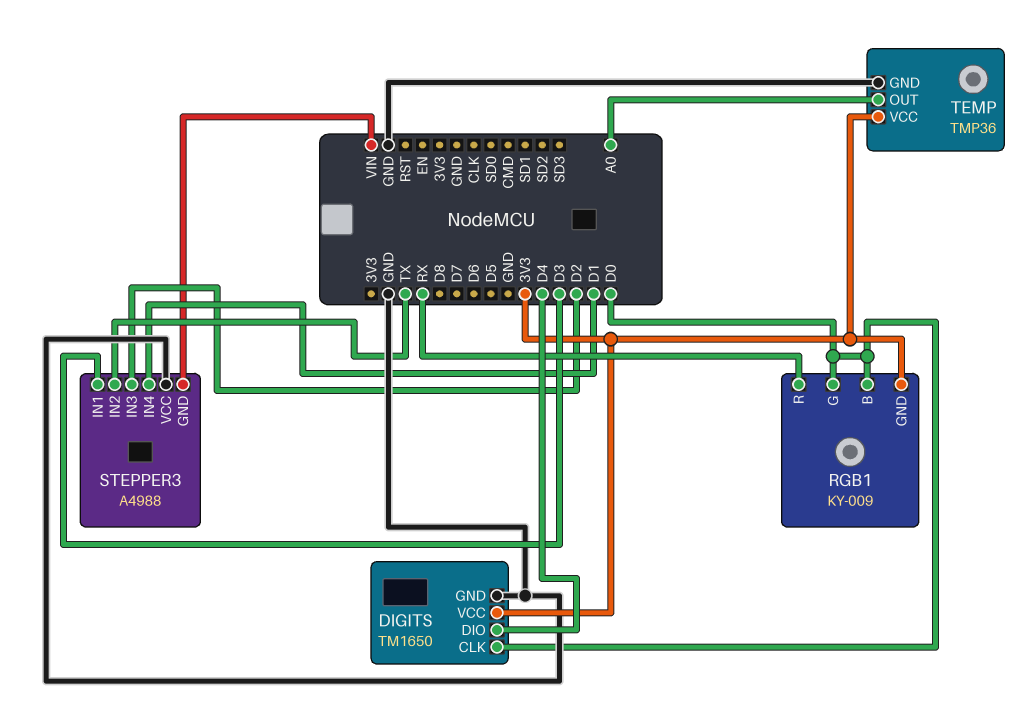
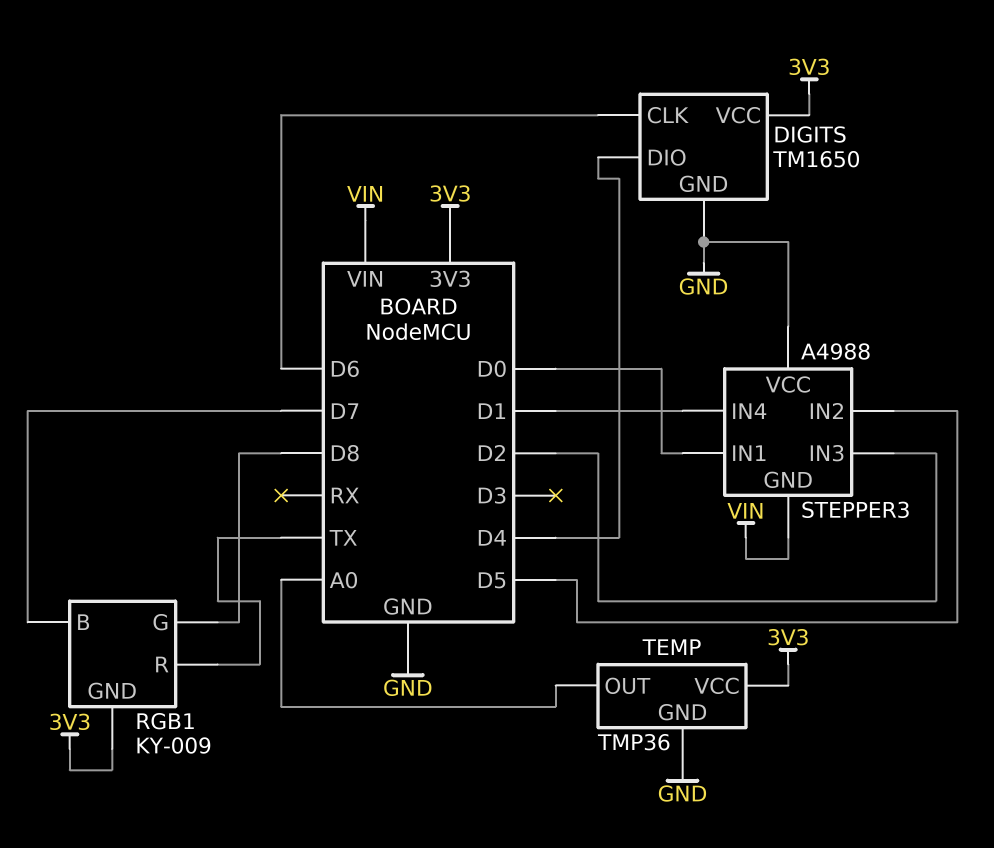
DIGITS pin CLK: D0 -> D6
RGB1 pin B: D0 -> D7
RGB1 pin G: D0 -> D8
RGB1 pin R: RX -> TX
STEPPER3 pin IN1: D3 -> D0
STEPPER3 pin IN2: TX -> D5

